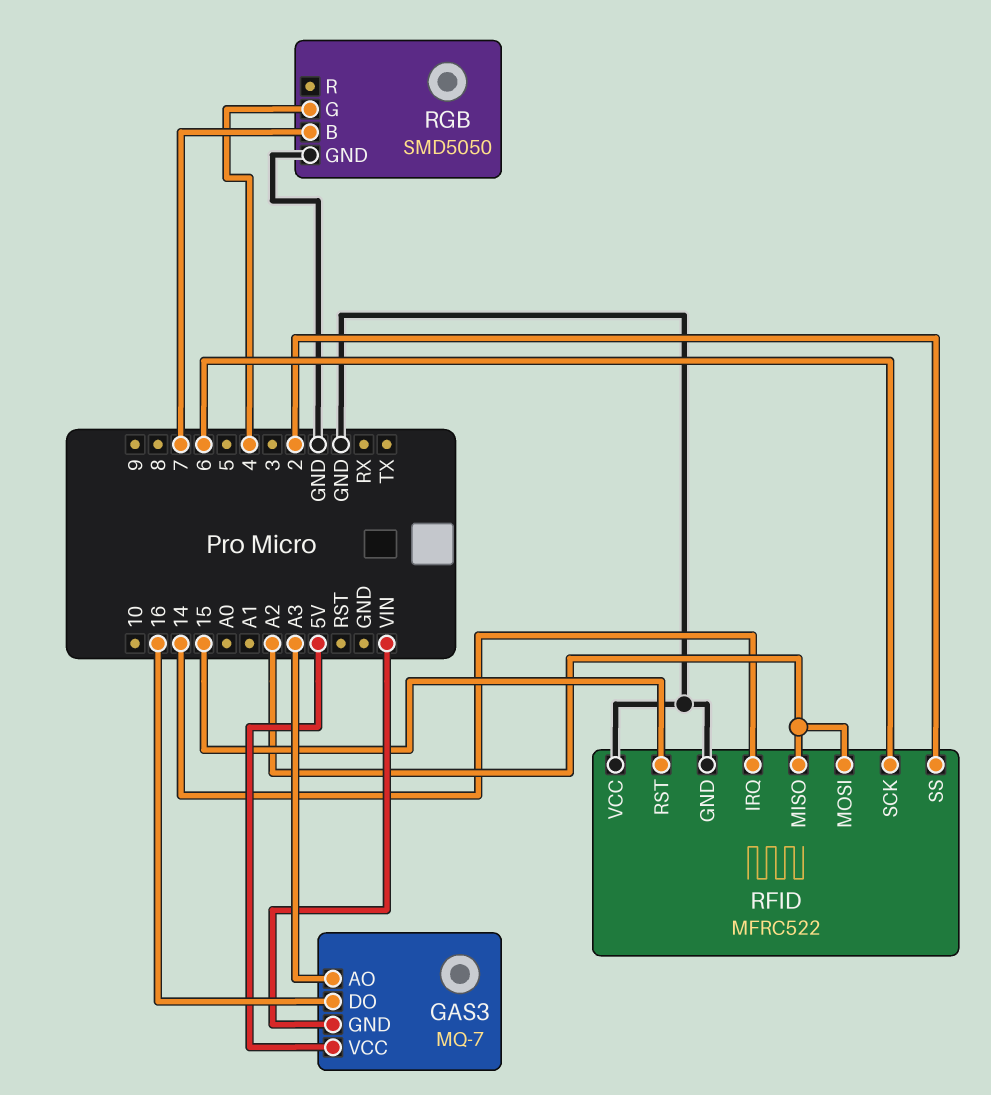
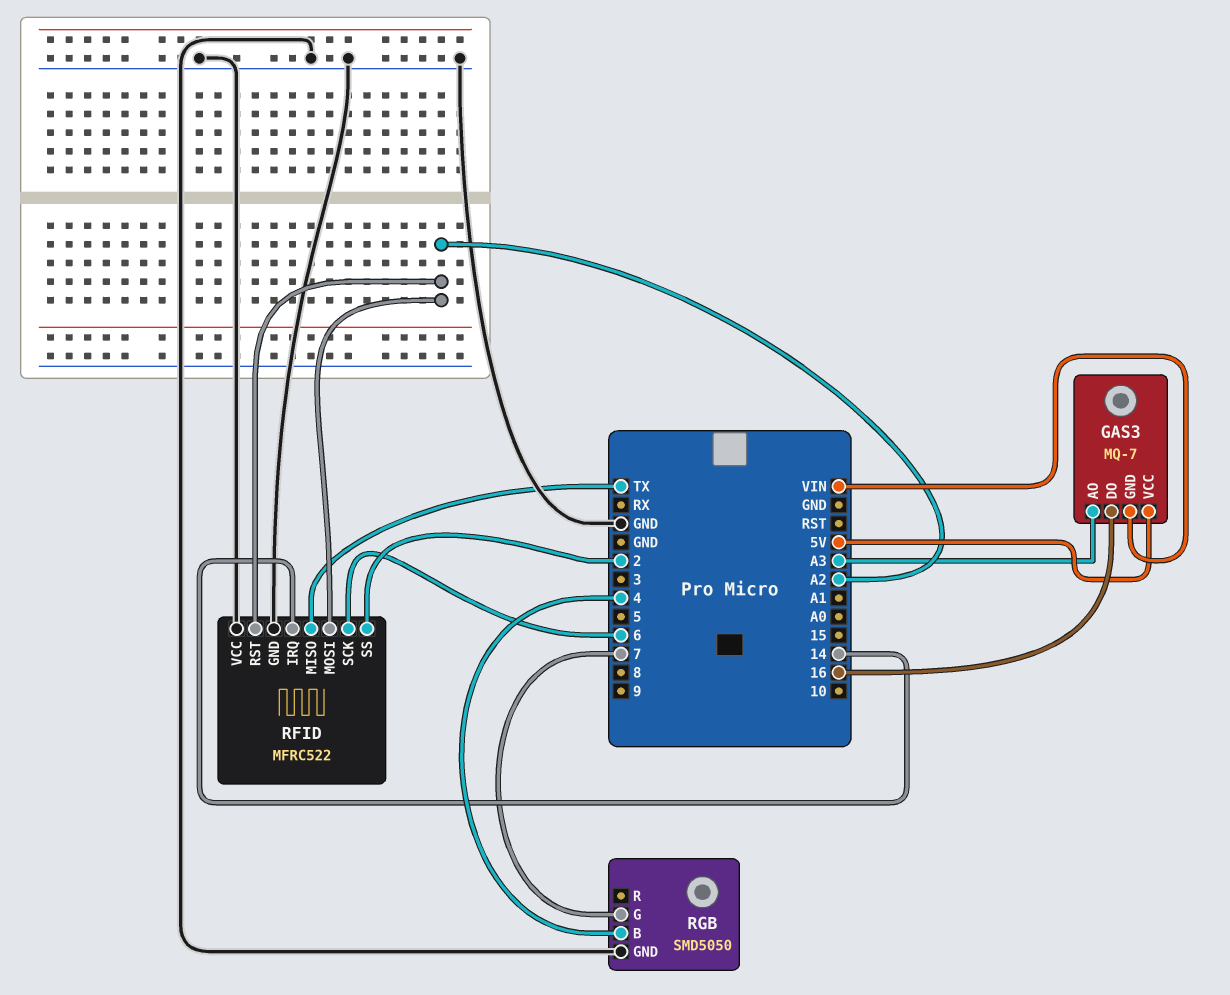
RFID pin MISO: A2 -> TX
RFID pin RST: 15 -> A2
RGB pin B: 7 -> 4
RGB pin G: 4 -> 7

